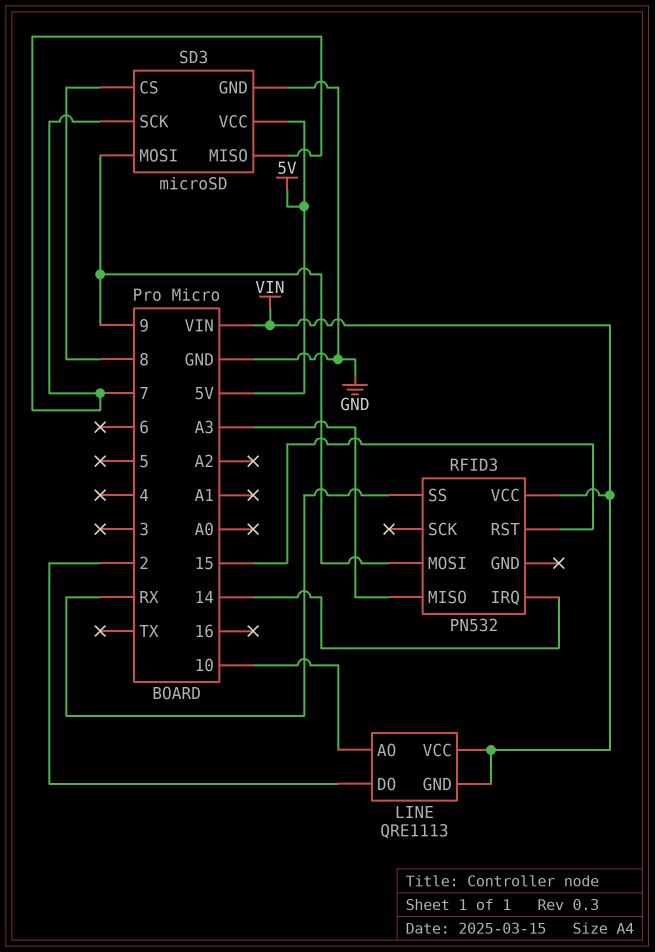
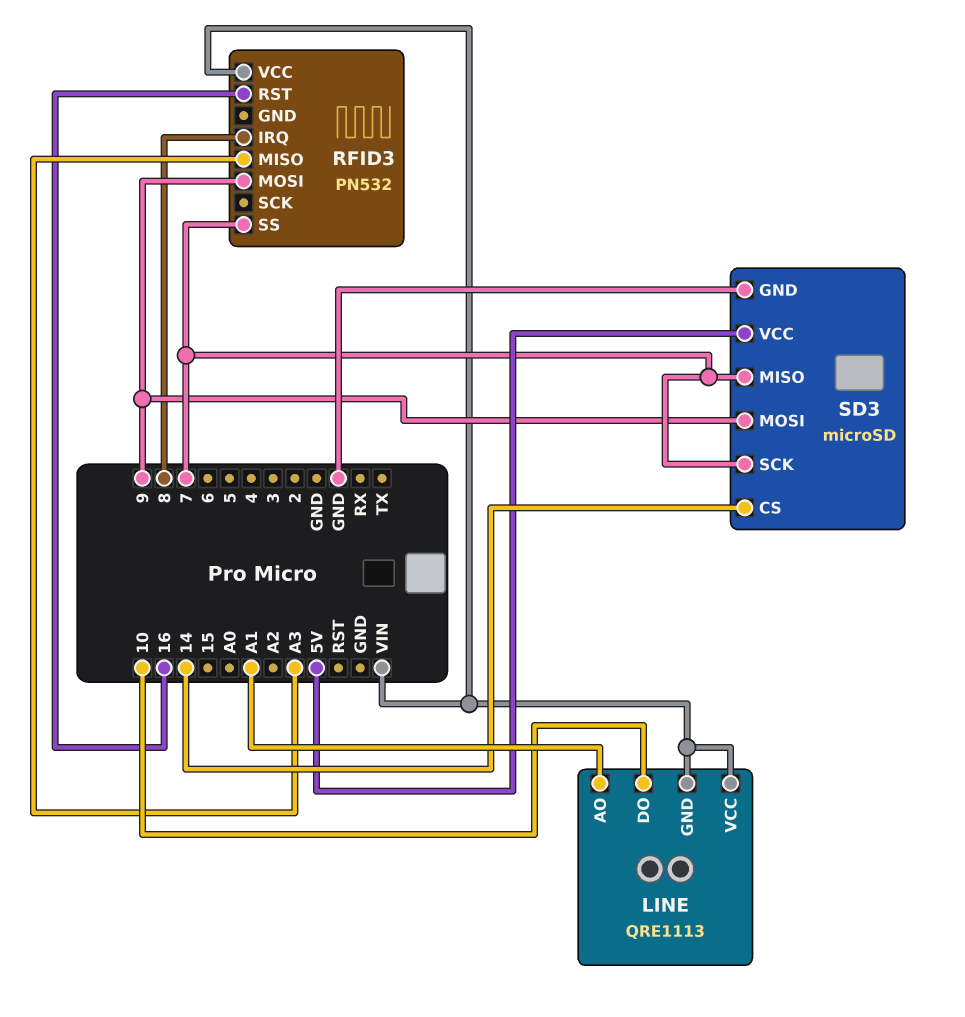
LINE pin AO: 10 -> A1
LINE pin DO: 2 -> 10
RFID3 pin IRQ: 14 -> 8
RFID3 pin RST: 15 -> 16
RFID3 pin SS: RX -> 7
SD3 pin CS: 8 -> 14

